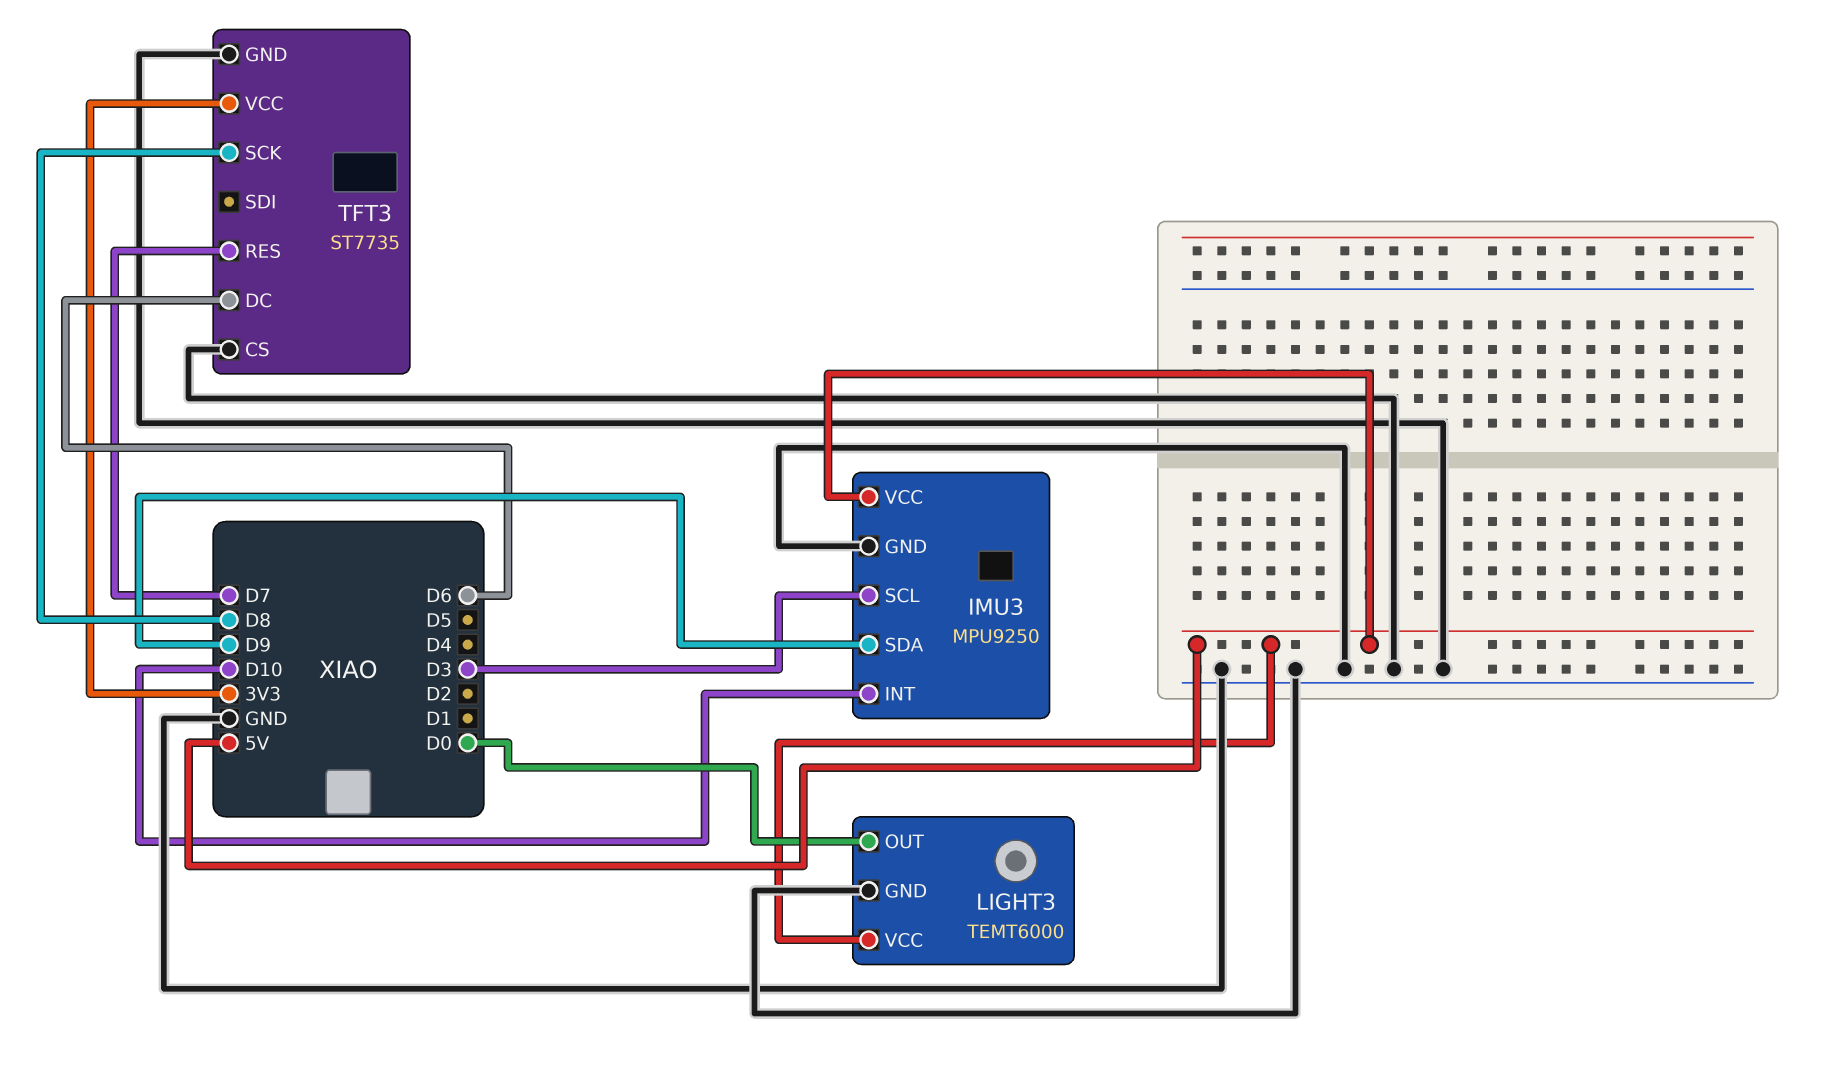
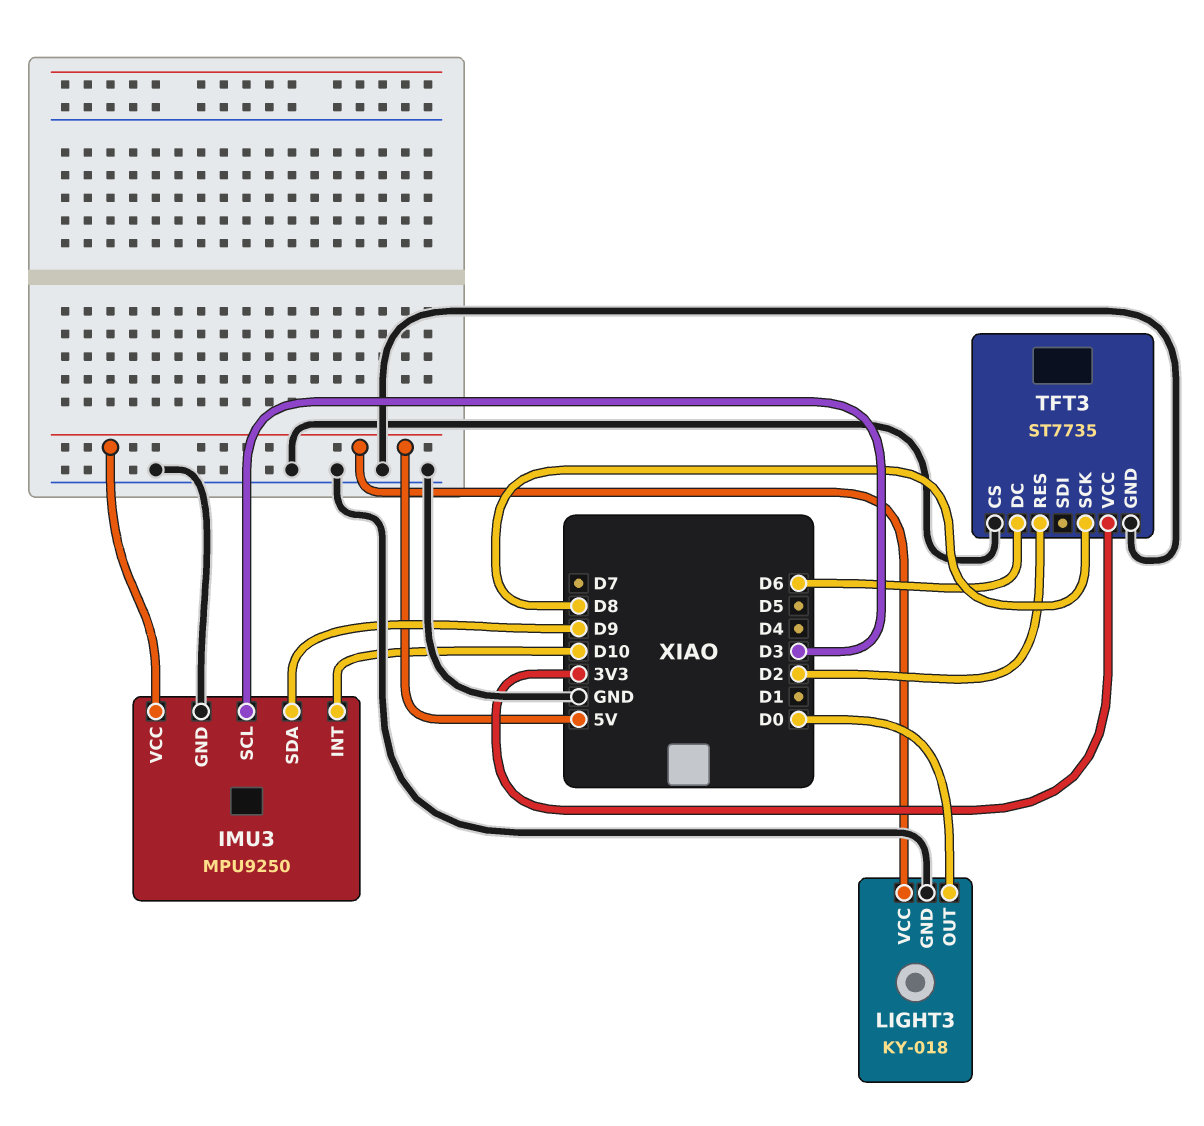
LIGHT3: TEMT6000 -> KY-018
TFT3 pin RES: D7 -> D2

